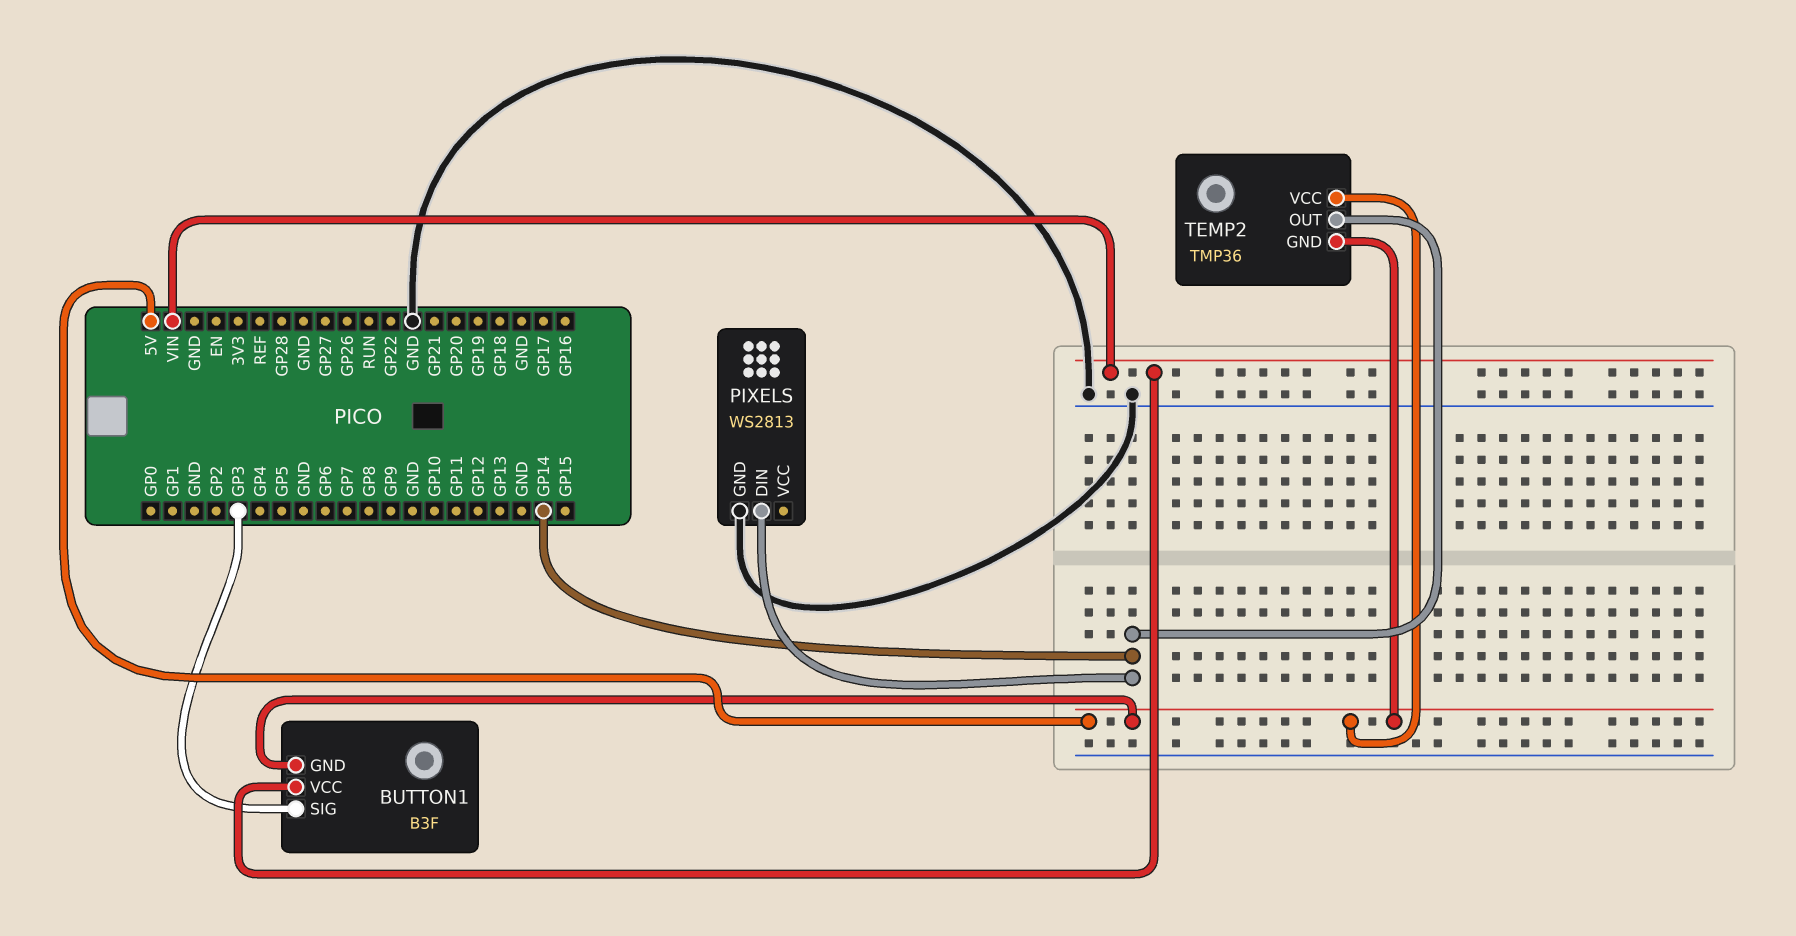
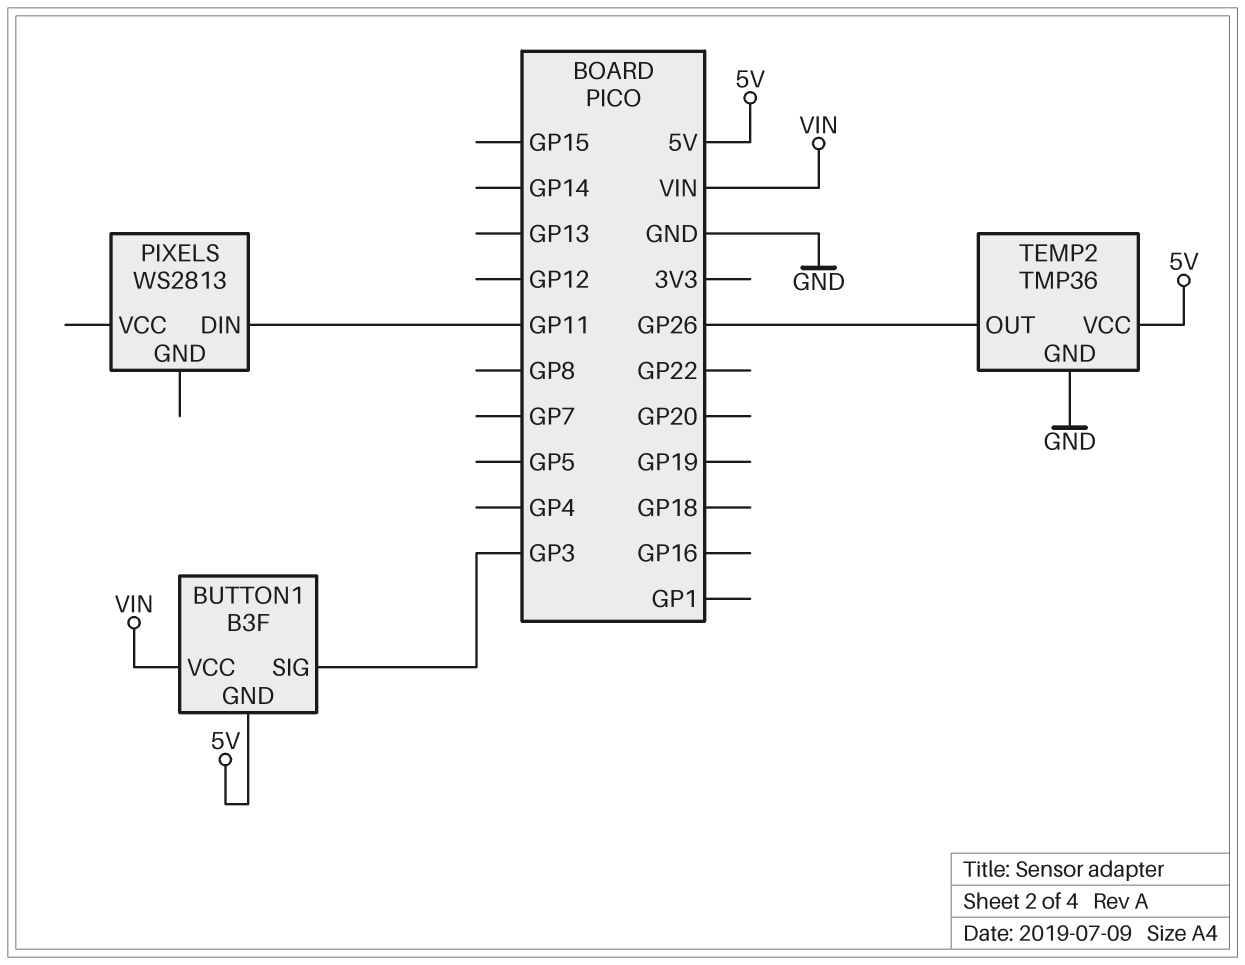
PIXELS pin DIN: GP14 -> GP11
PIXELS pin GND: GND -> none
TEMP2 pin GND: 5V -> GND
TEMP2 pin OUT: GP14 -> GP26

